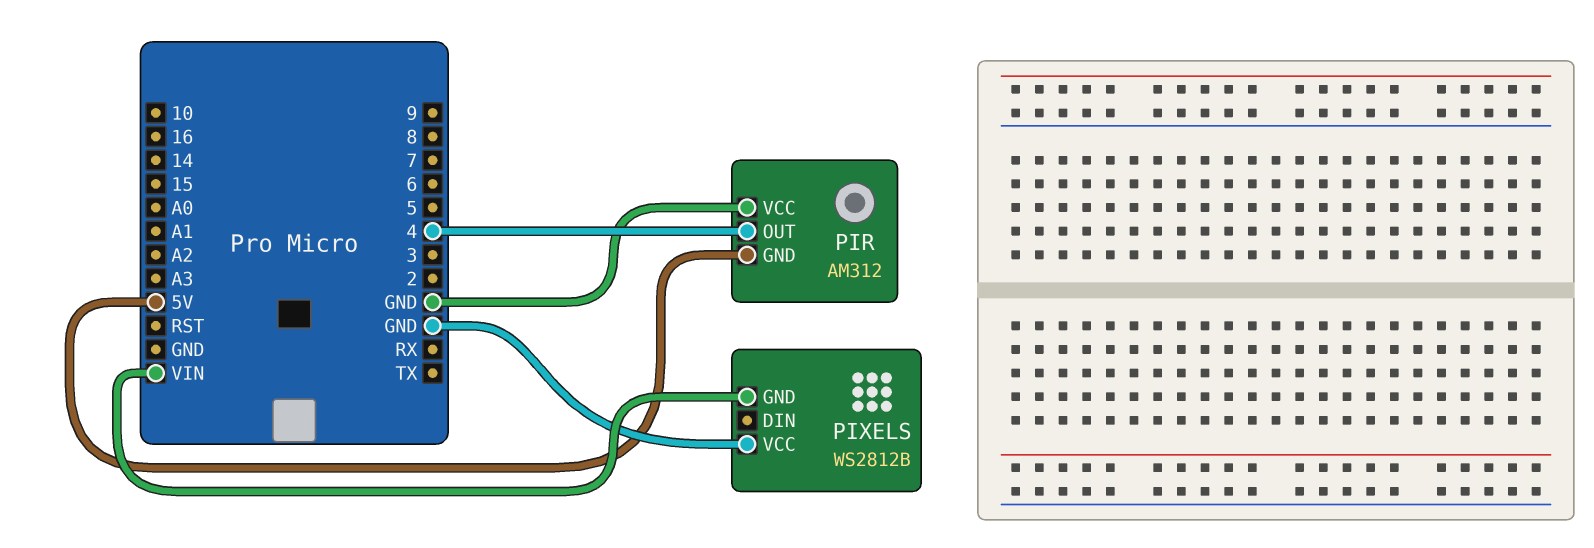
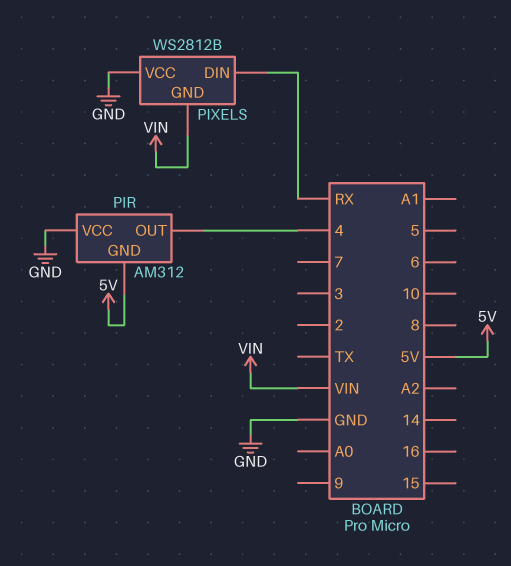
PIXELS pin DIN: none -> RX

